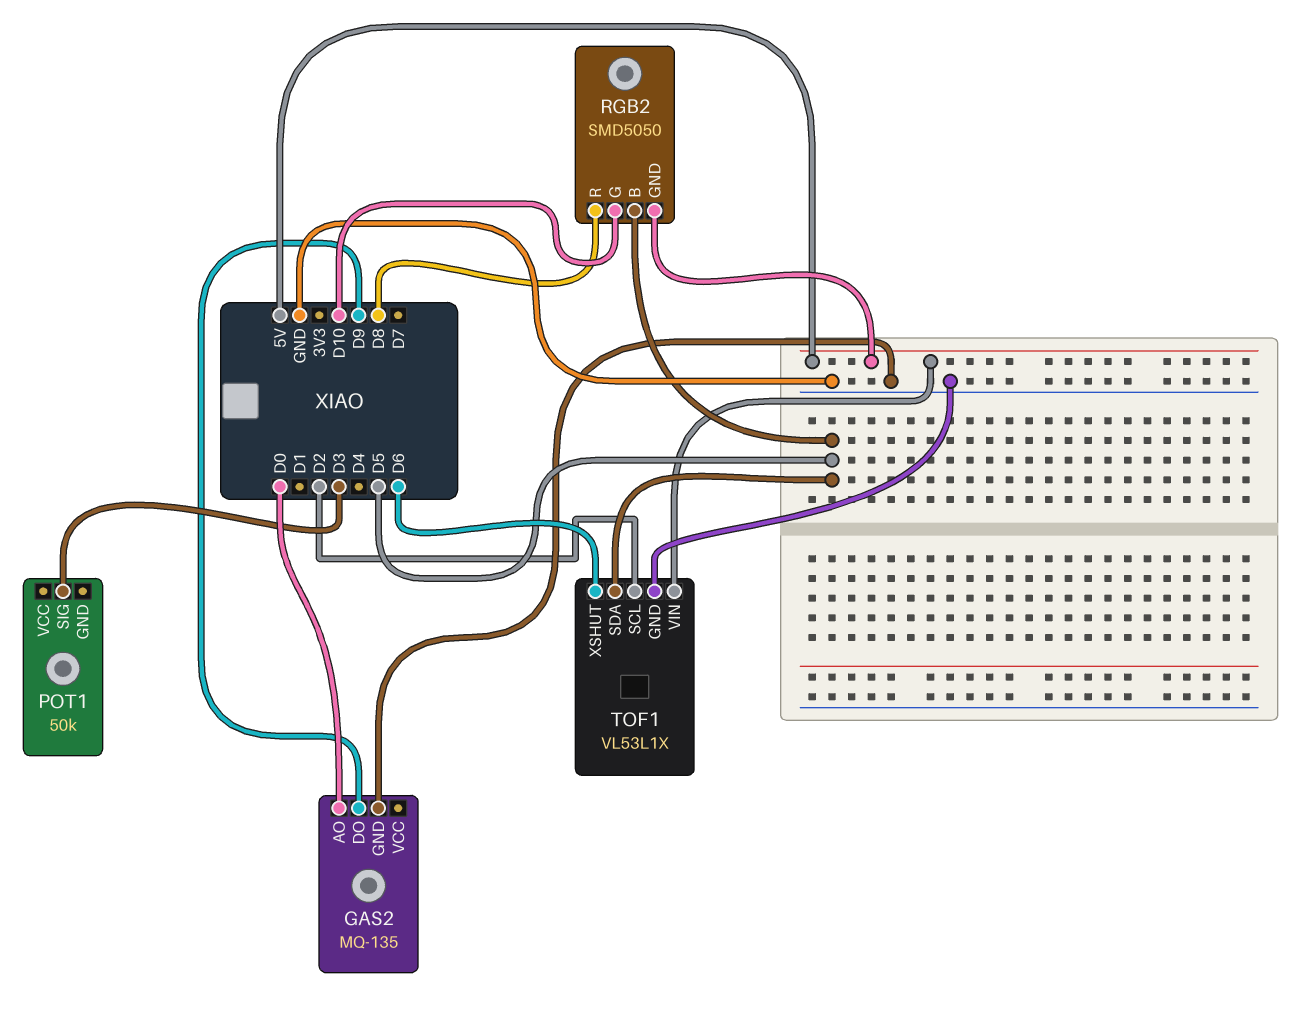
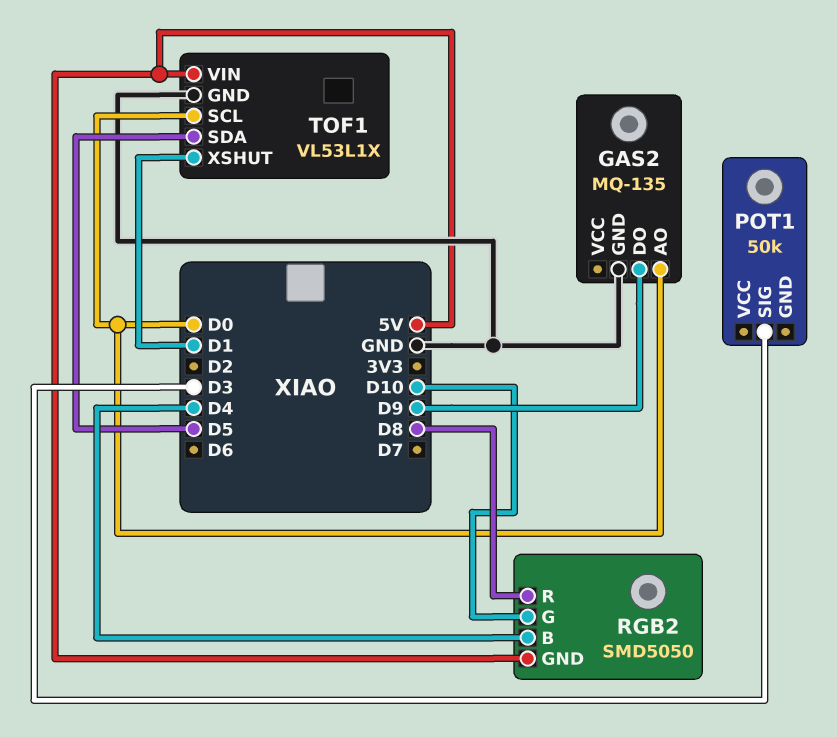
RGB2 pin B: D5 -> D4
TOF1 pin SCL: D2 -> D0
TOF1 pin XSHUT: D6 -> D1

